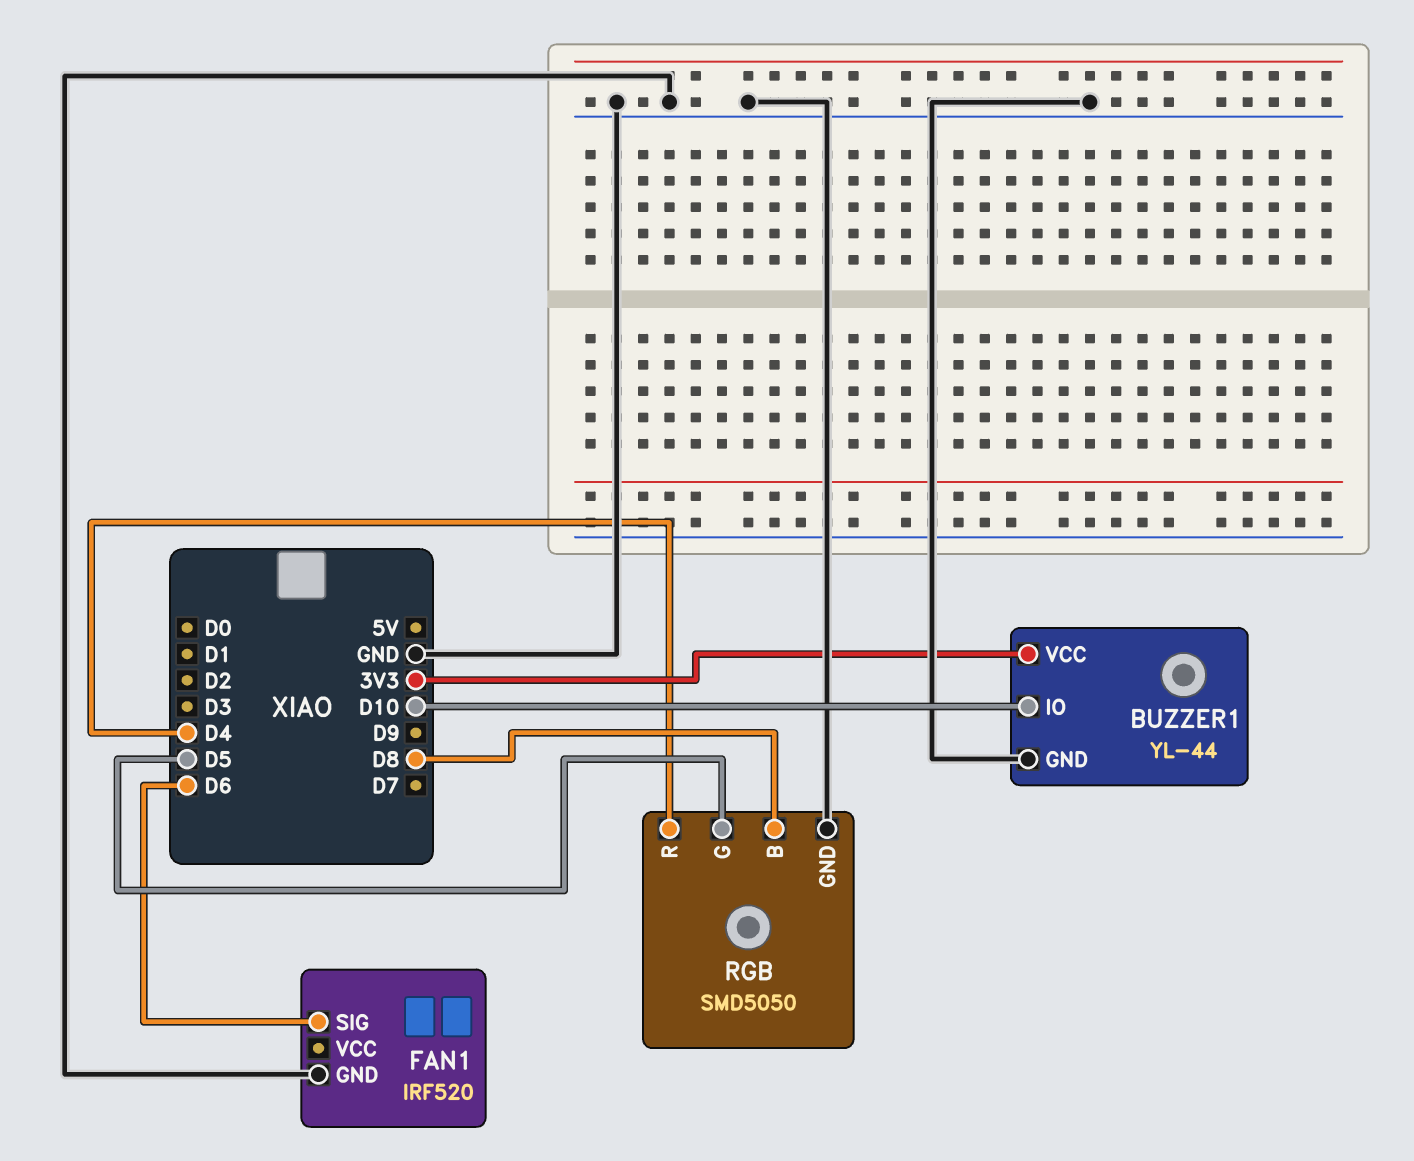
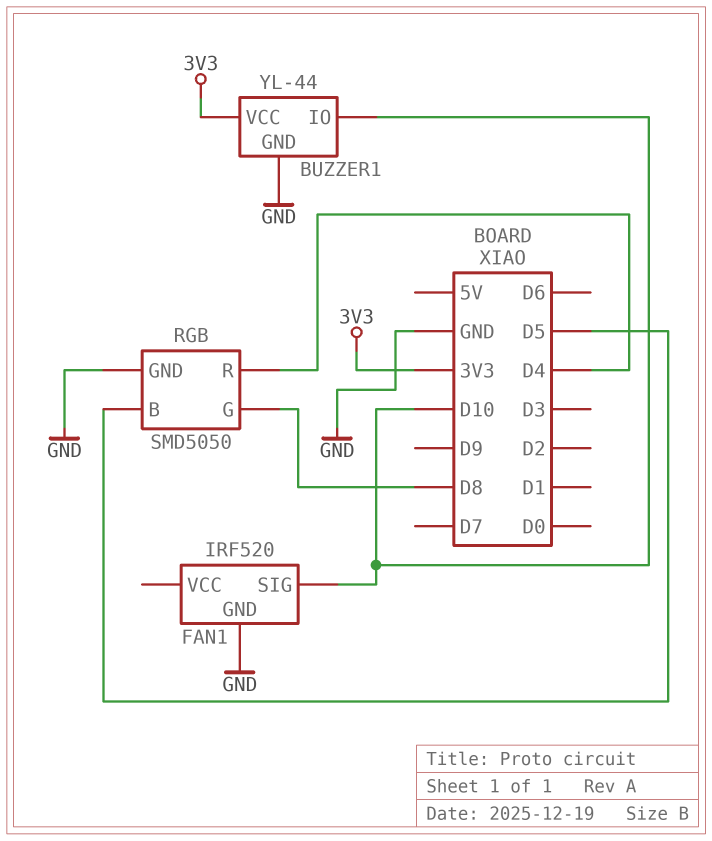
FAN1 pin SIG: D6 -> D10
RGB pin B: D8 -> D5
RGB pin G: D5 -> D8

